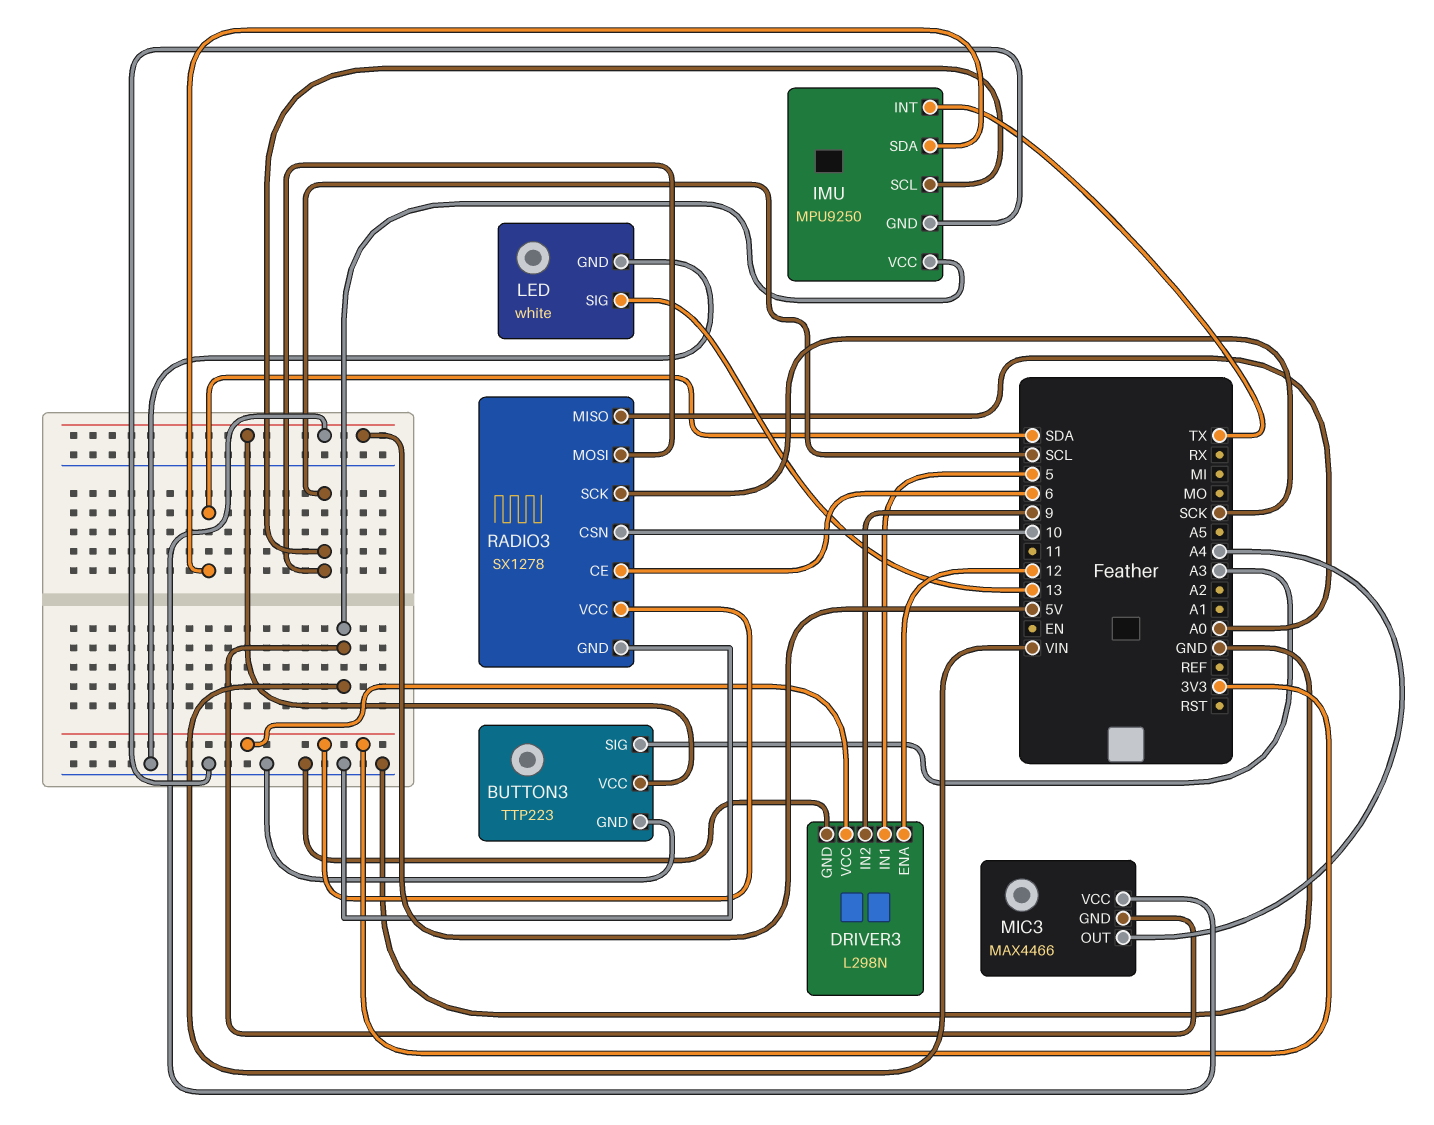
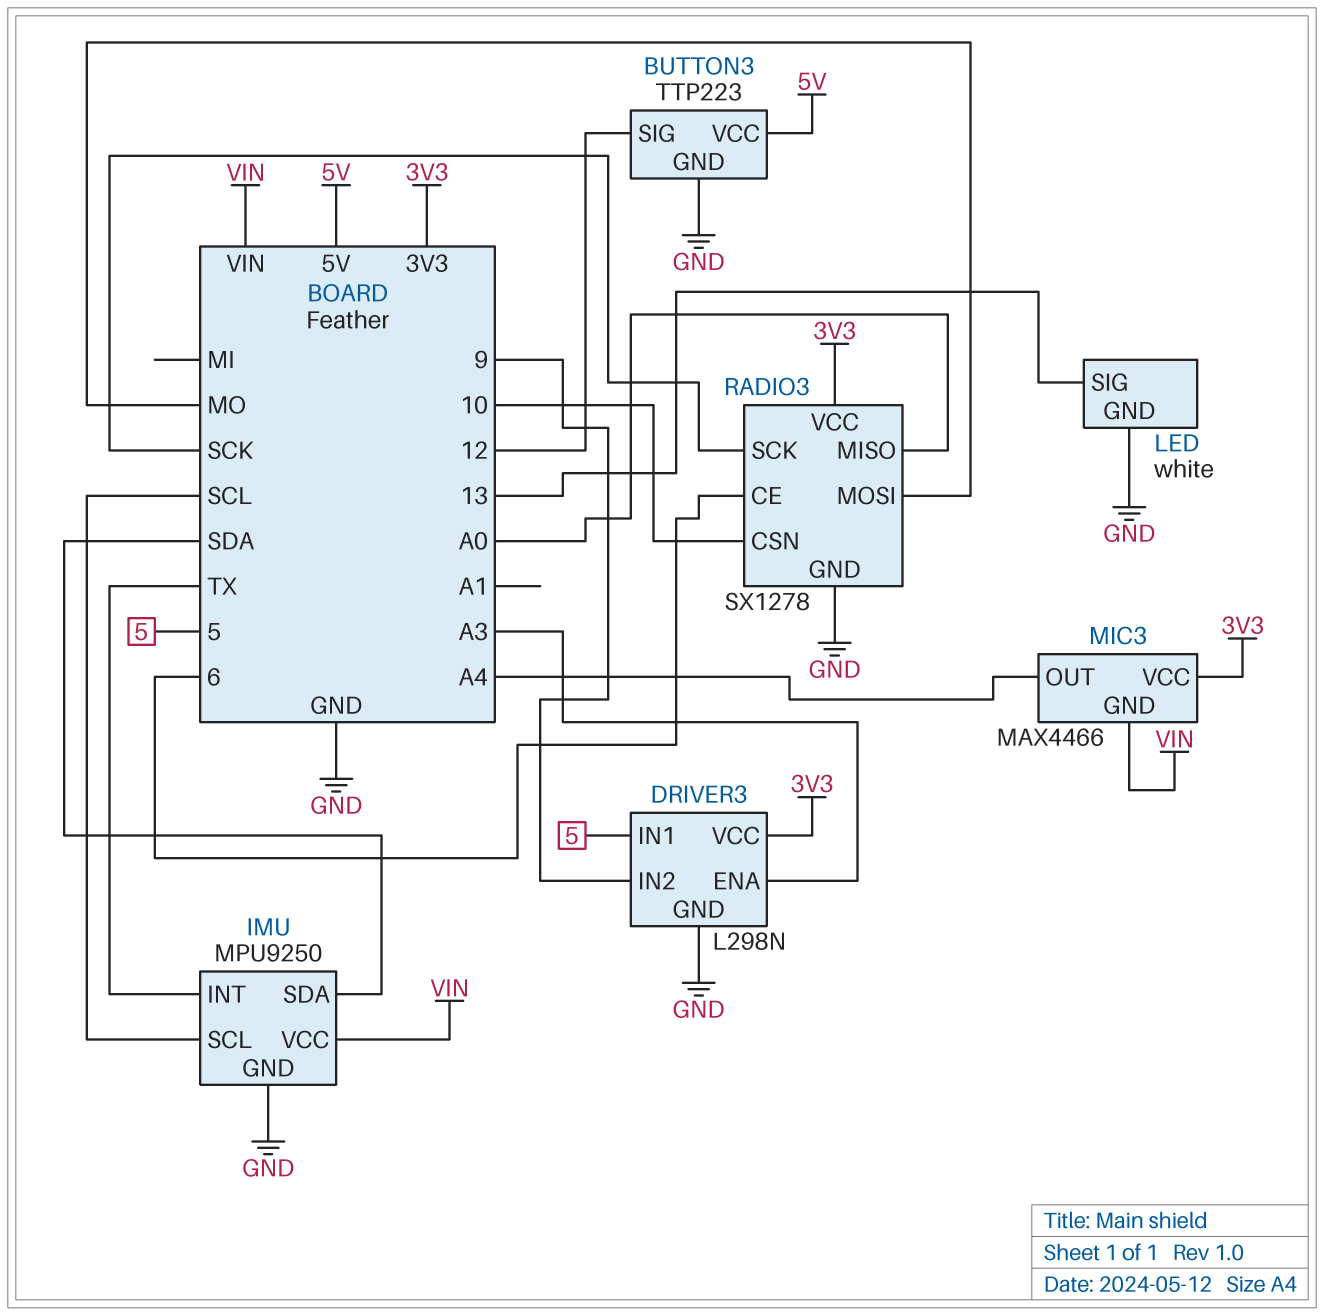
BUTTON3 pin SIG: A3 -> 12
DRIVER3 pin ENA: 12 -> A3
MIC3 pin VCC: 5V -> 3V3
RADIO3 pin MOSI: SCL -> MO

